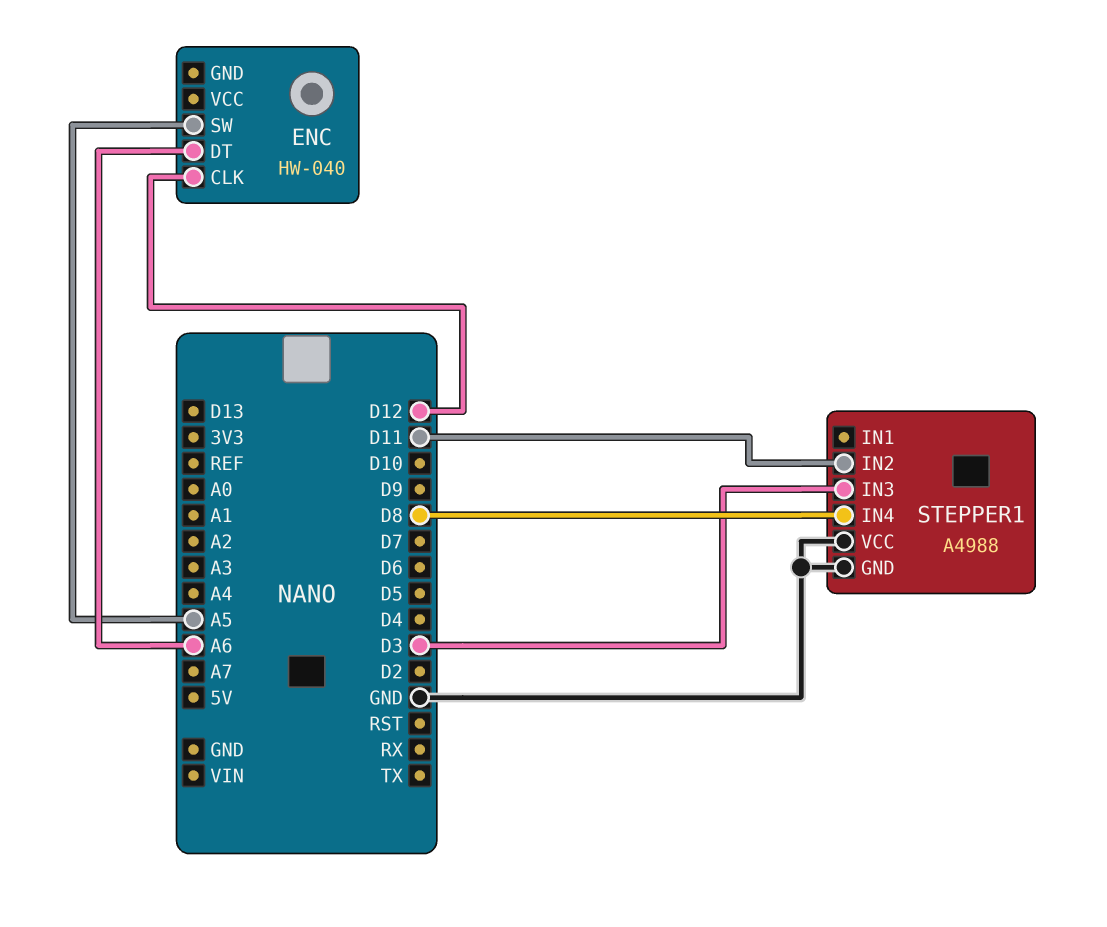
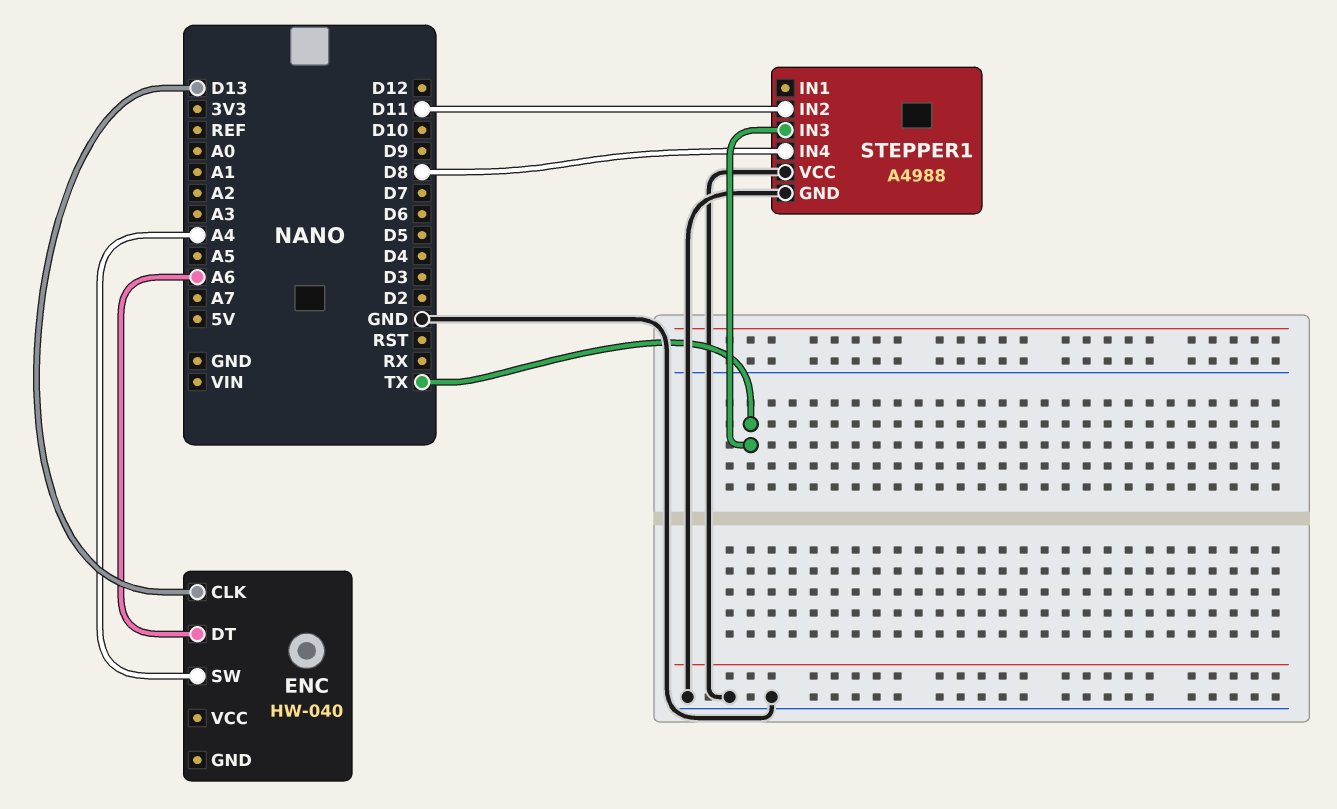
ENC pin CLK: D12 -> D13
ENC pin SW: A5 -> A4
STEPPER1 pin IN3: D3 -> TX

